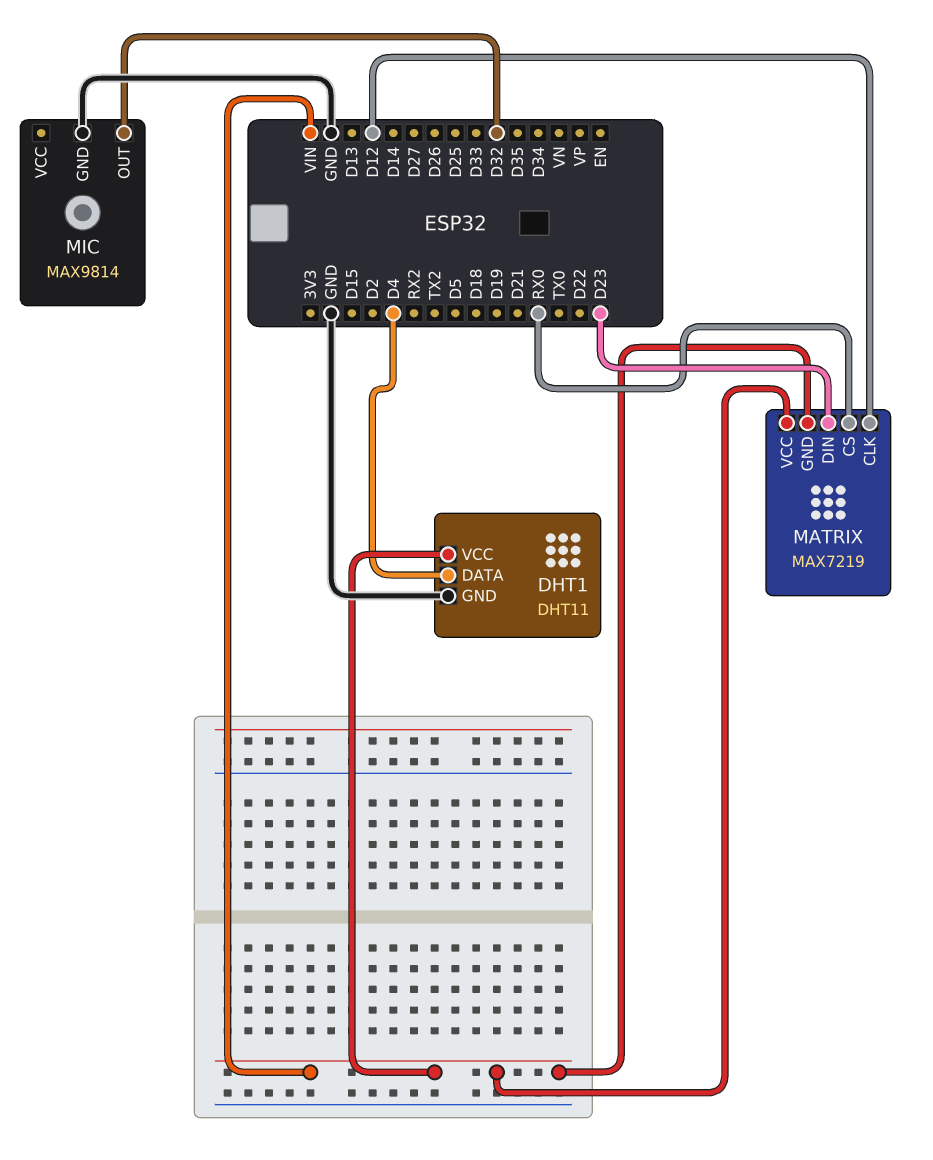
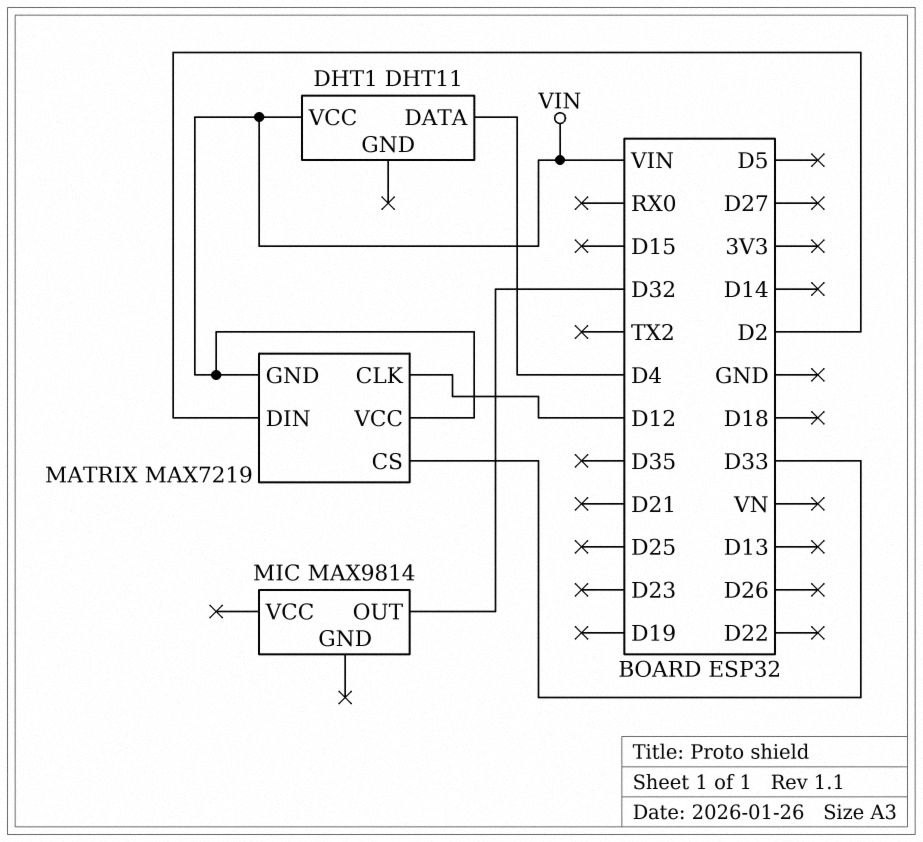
DHT1 pin GND: GND -> none
MATRIX pin CS: RX0 -> D33
MATRIX pin DIN: D23 -> D2
MIC pin GND: GND -> none

